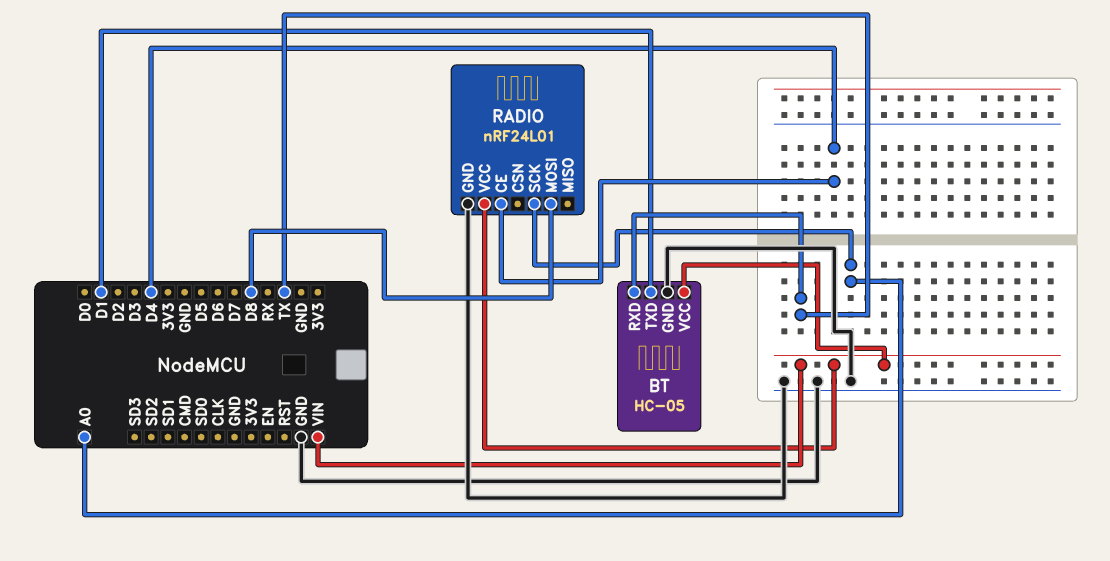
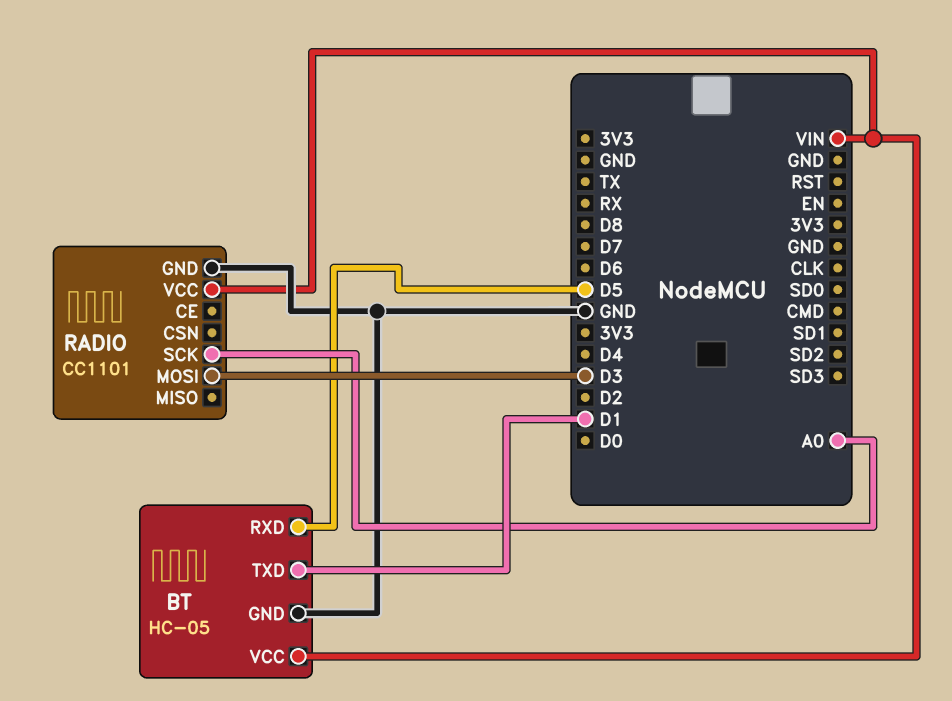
BT pin RXD: TX -> D5
RADIO: nRF24L01 -> CC1101
RADIO pin CE: D4 -> none
RADIO pin MOSI: D8 -> D3

